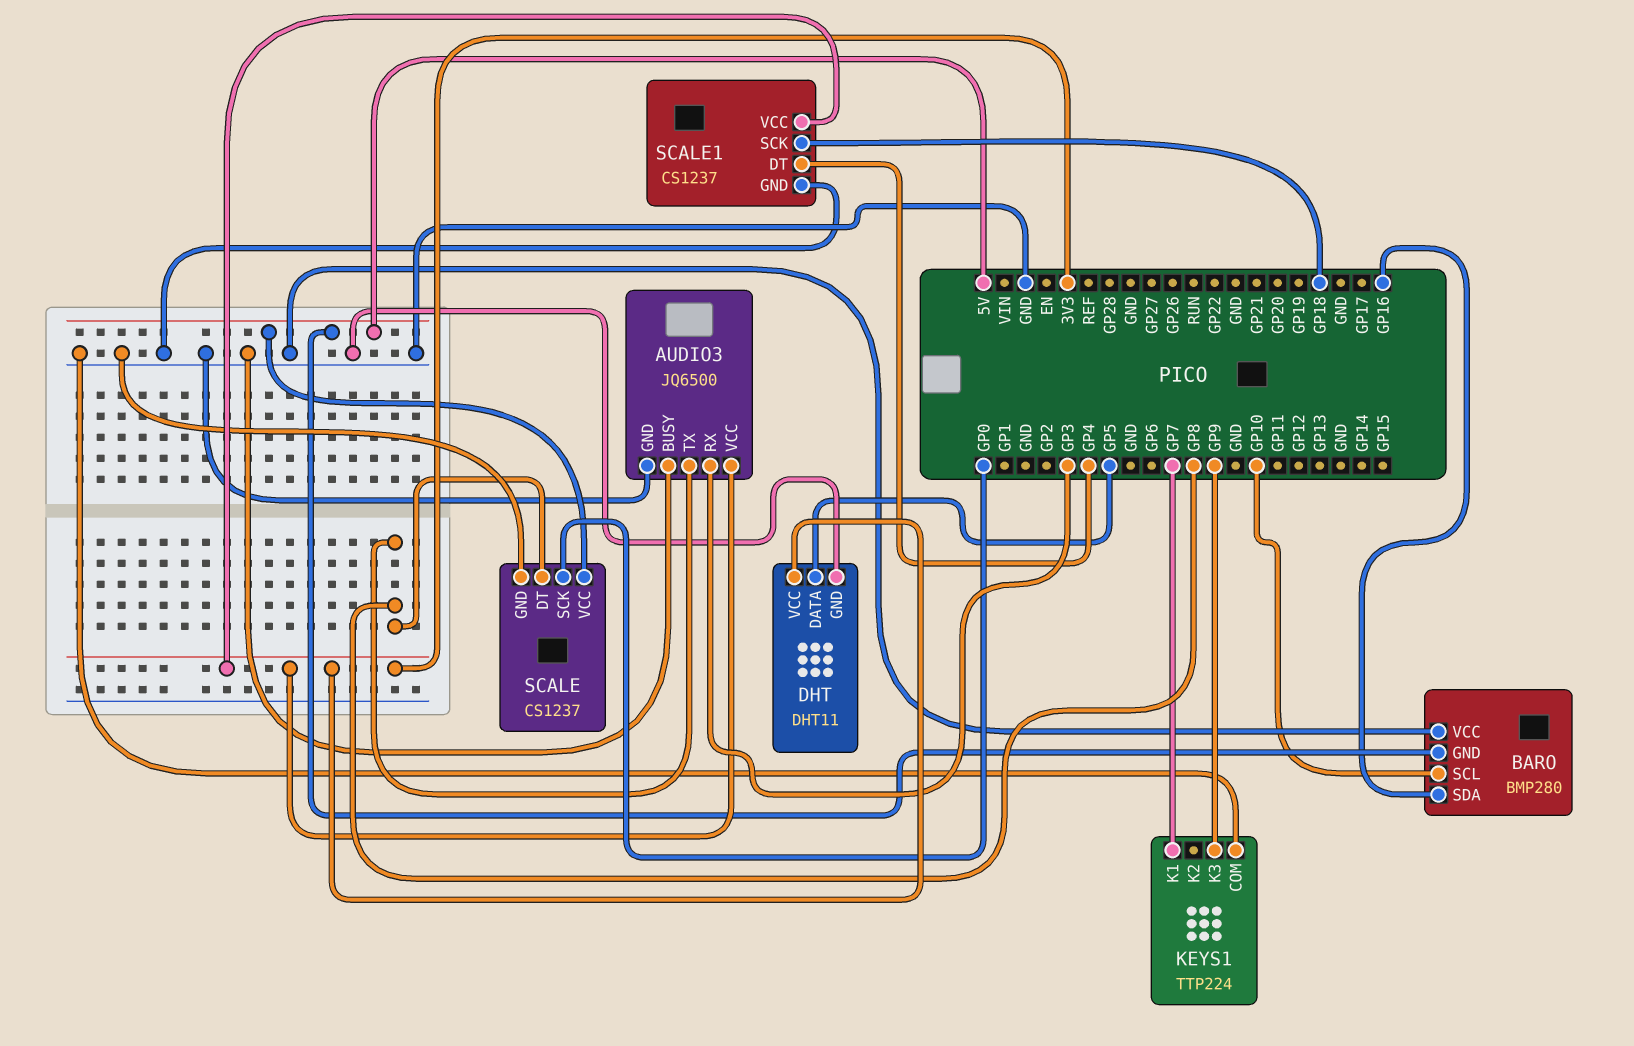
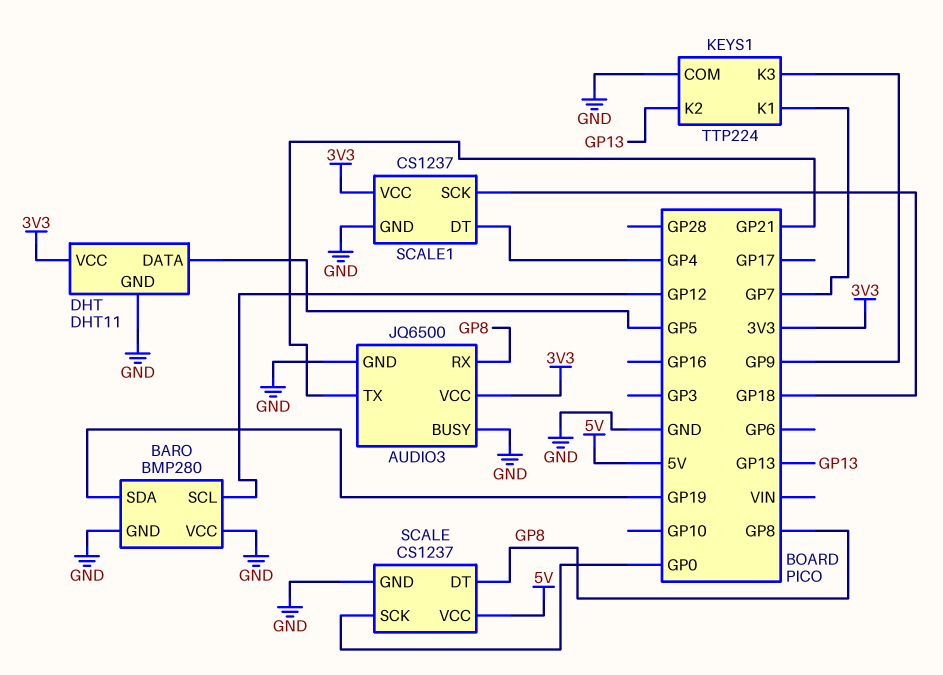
AUDIO3 pin RX: GP3 -> GP8
AUDIO3 pin TX: GP8 -> GP21
BARO pin GND: 5V -> GND
BARO pin SCL: GP10 -> GP12
BARO pin SDA: GP16 -> GP19
KEYS1 pin K2: none -> GP13

